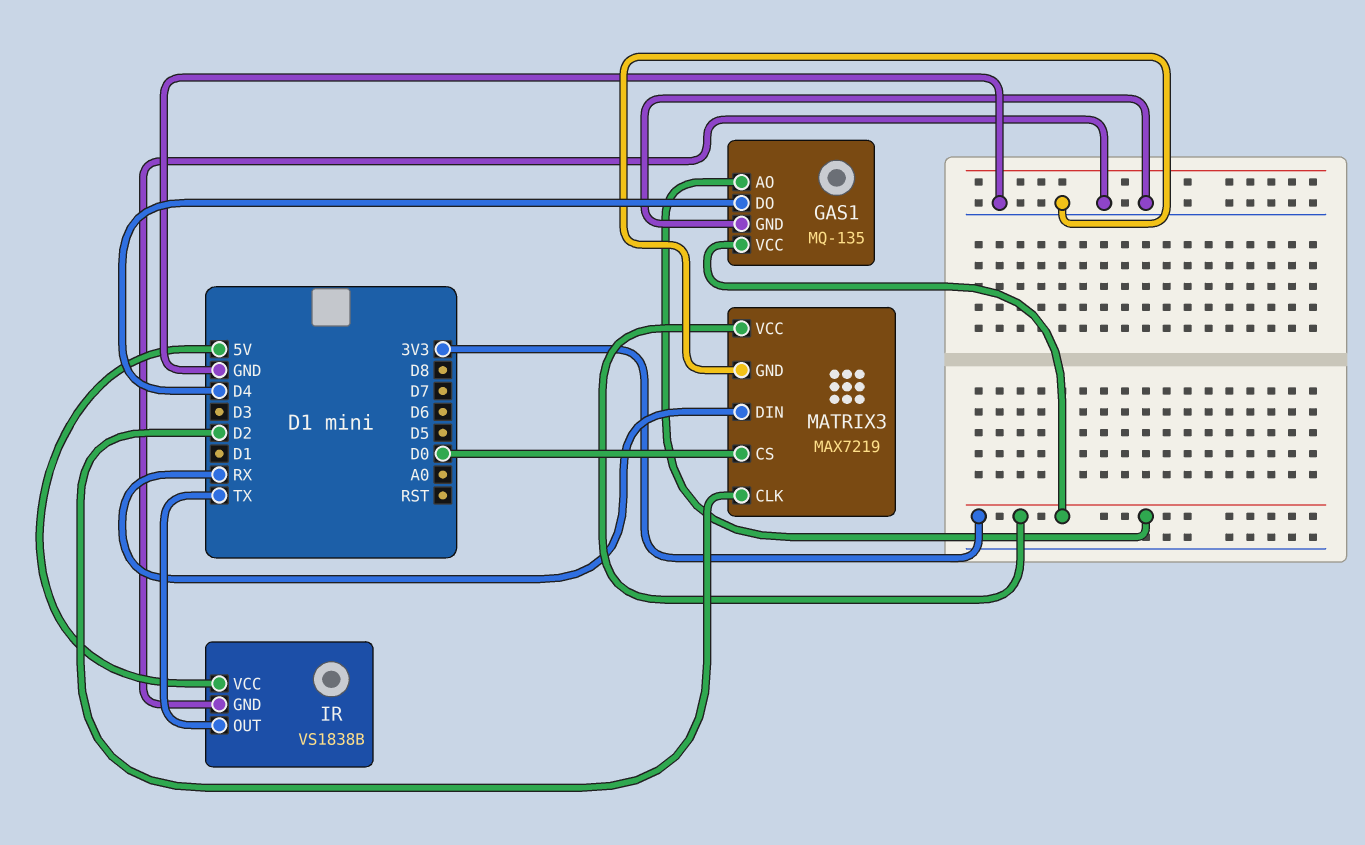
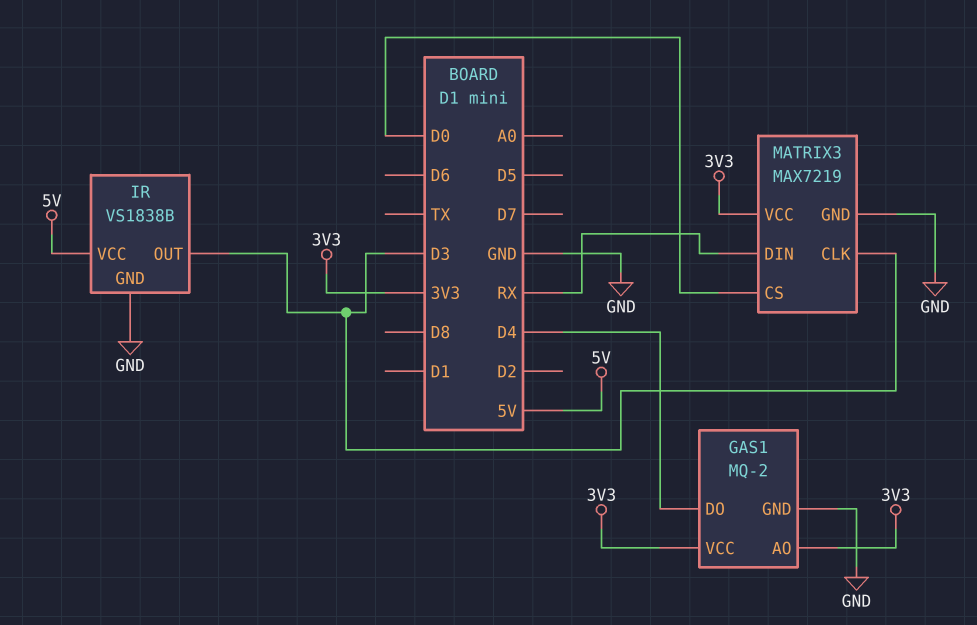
GAS1: MQ-135 -> MQ-2
IR pin OUT: TX -> D3
MATRIX3 pin CLK: D2 -> D3

